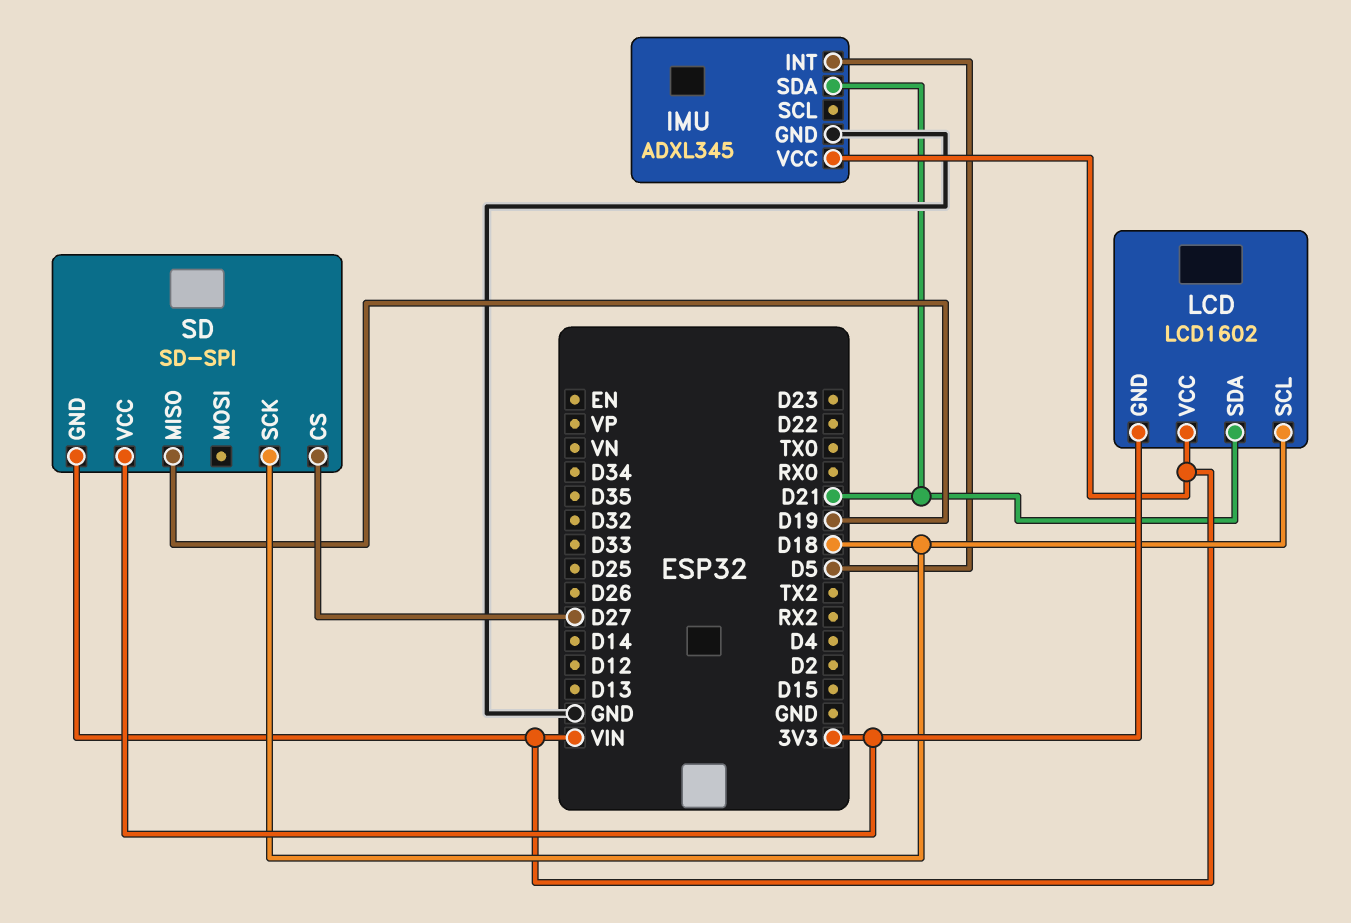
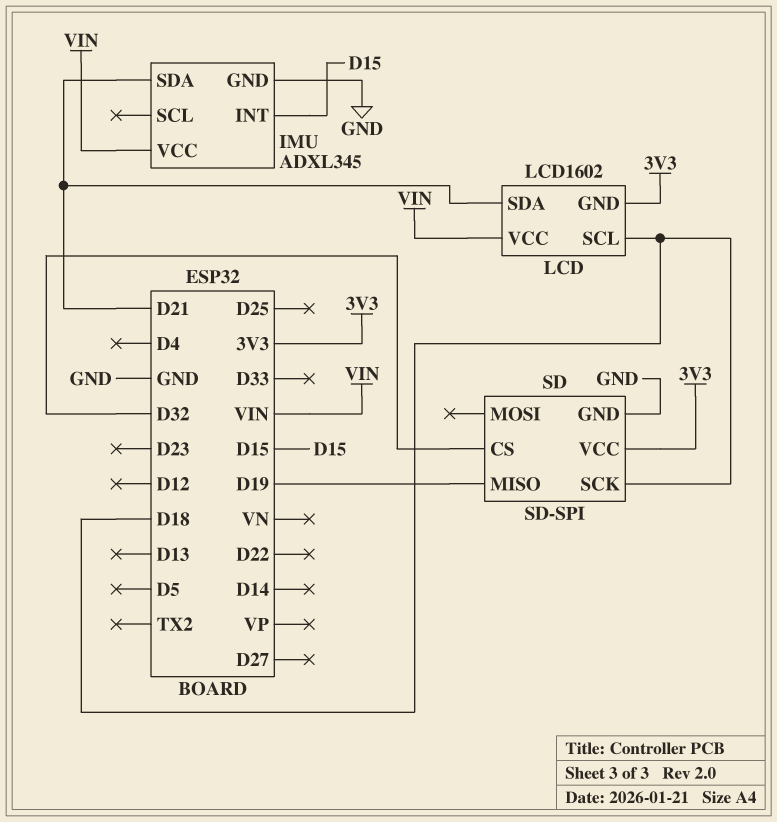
IMU pin INT: D5 -> D15
SD pin CS: D27 -> D32
SD pin GND: VIN -> GND

